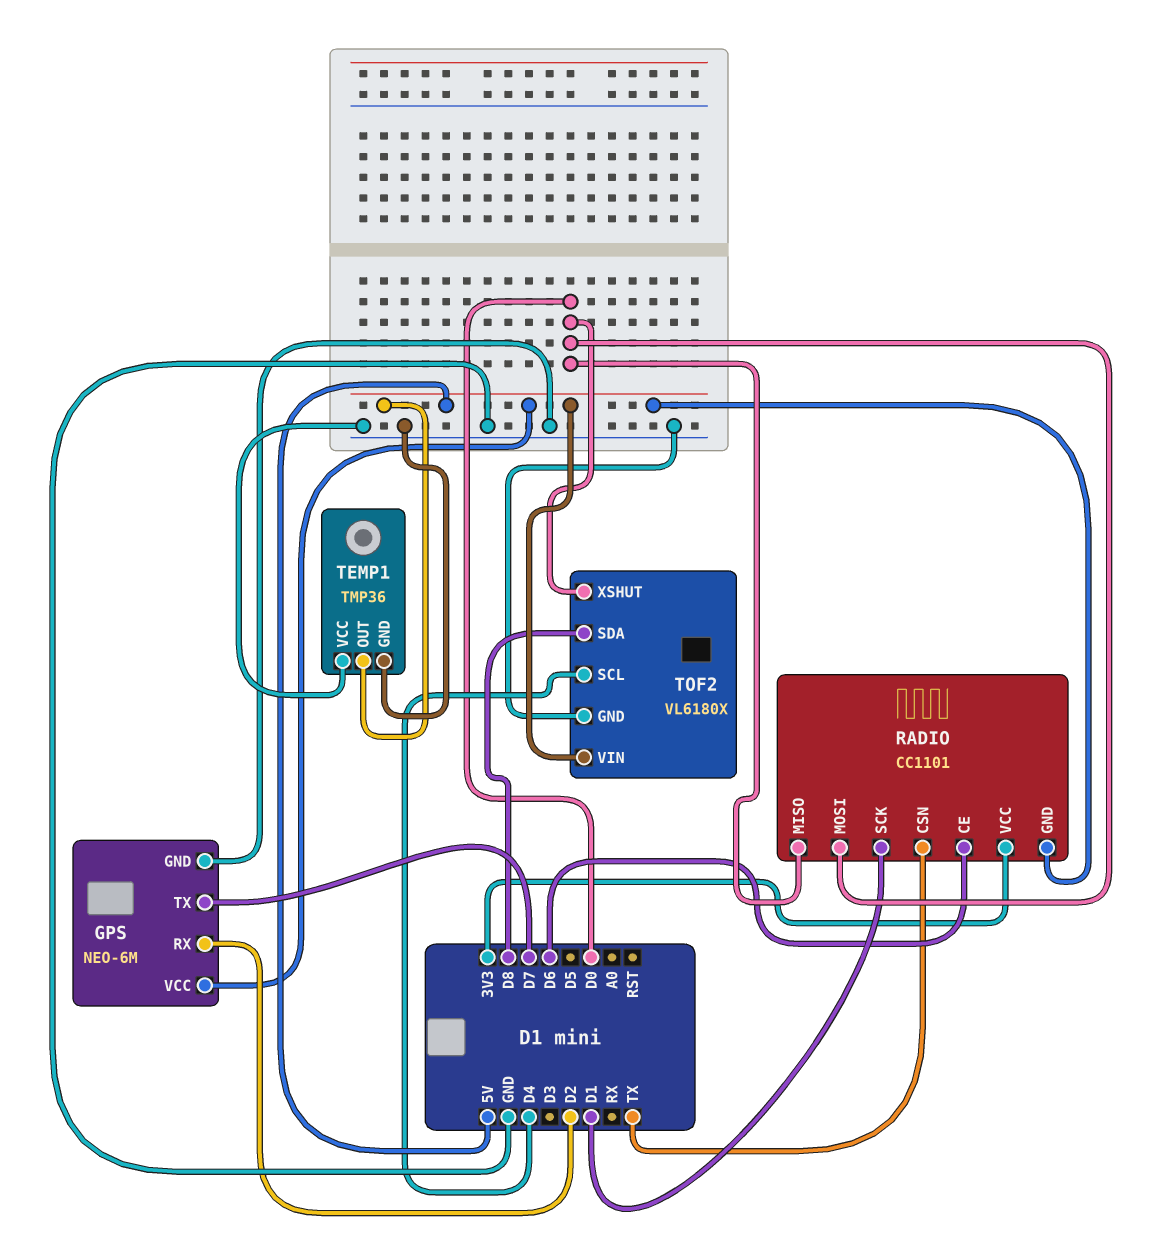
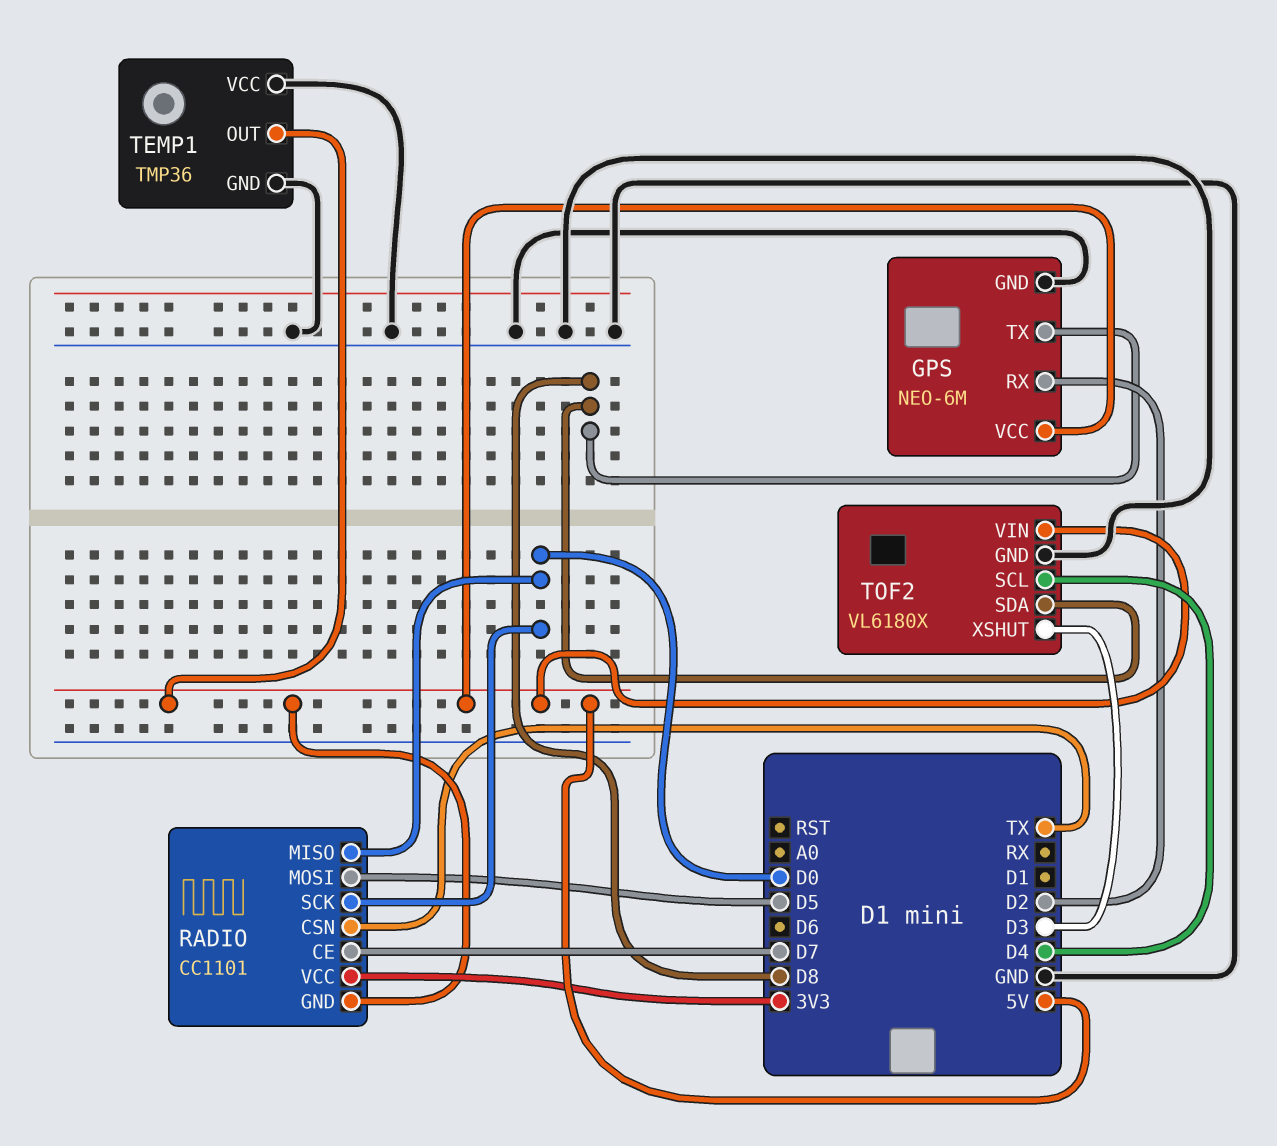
GPS pin TX: D7 -> D8
RADIO pin CE: D6 -> D7
RADIO pin MOSI: D0 -> D5
RADIO pin SCK: D1 -> D0
TOF2 pin XSHUT: D0 -> D3

